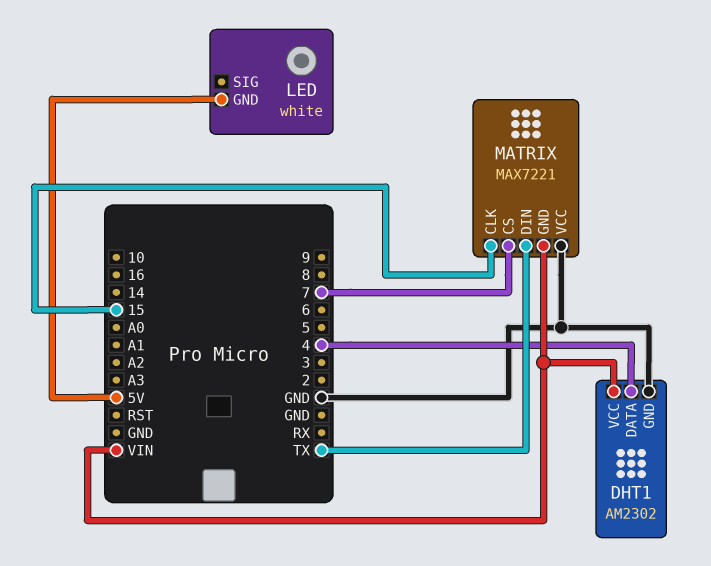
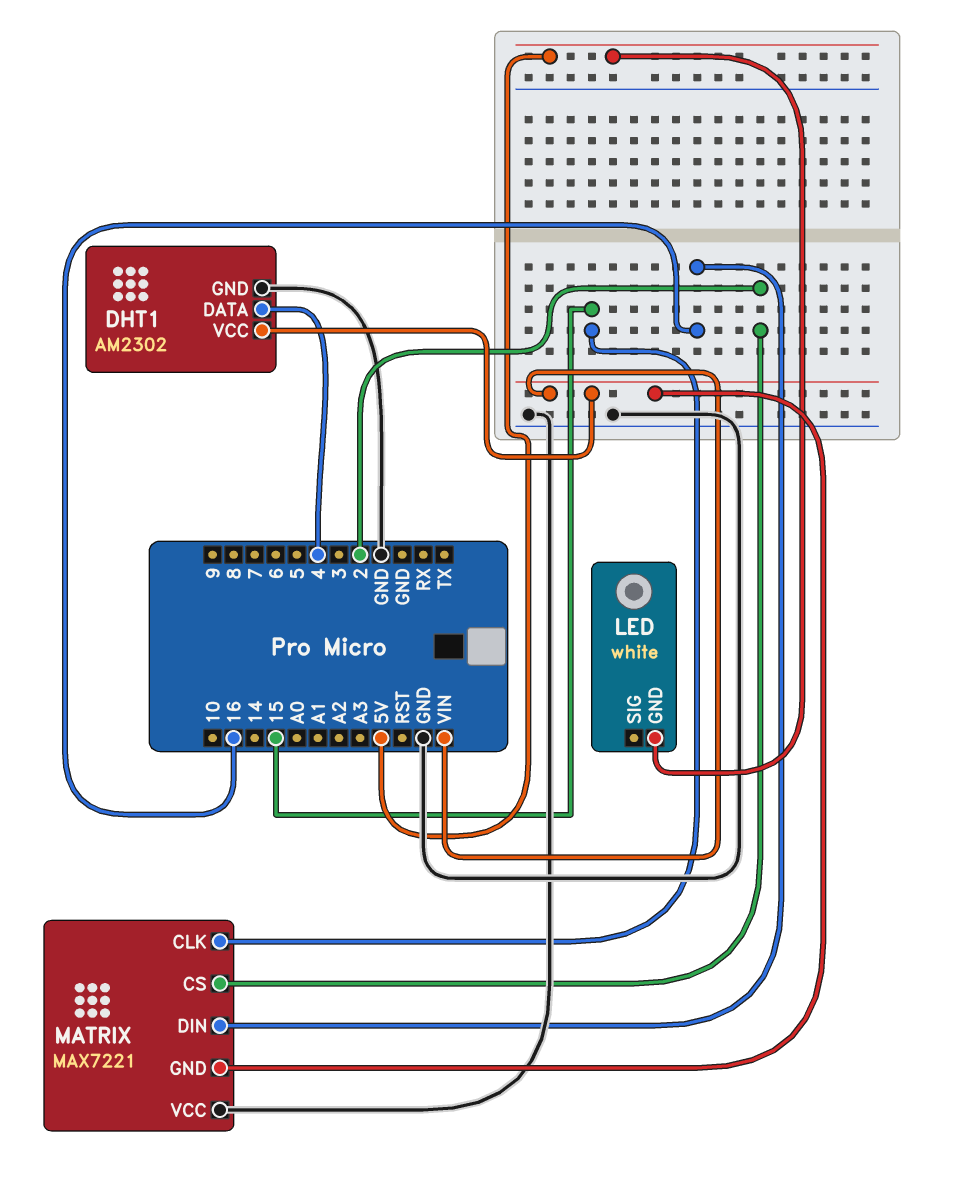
MATRIX pin CS: 7 -> 2
MATRIX pin DIN: TX -> 16

